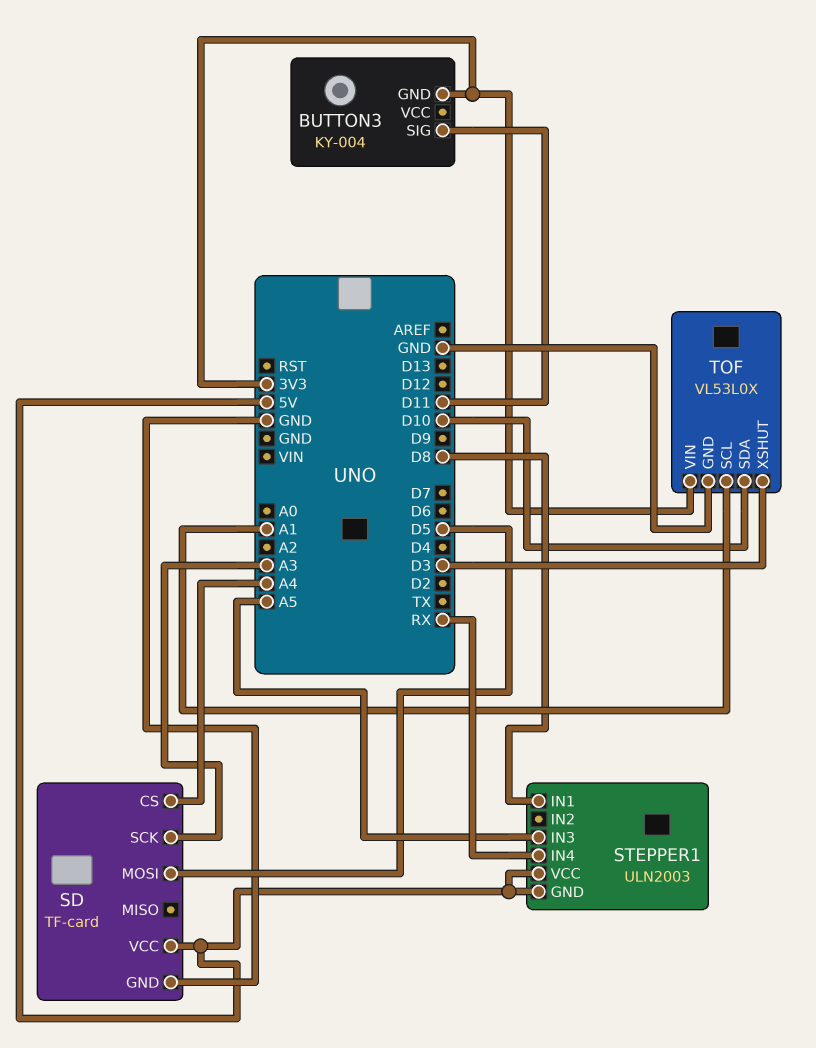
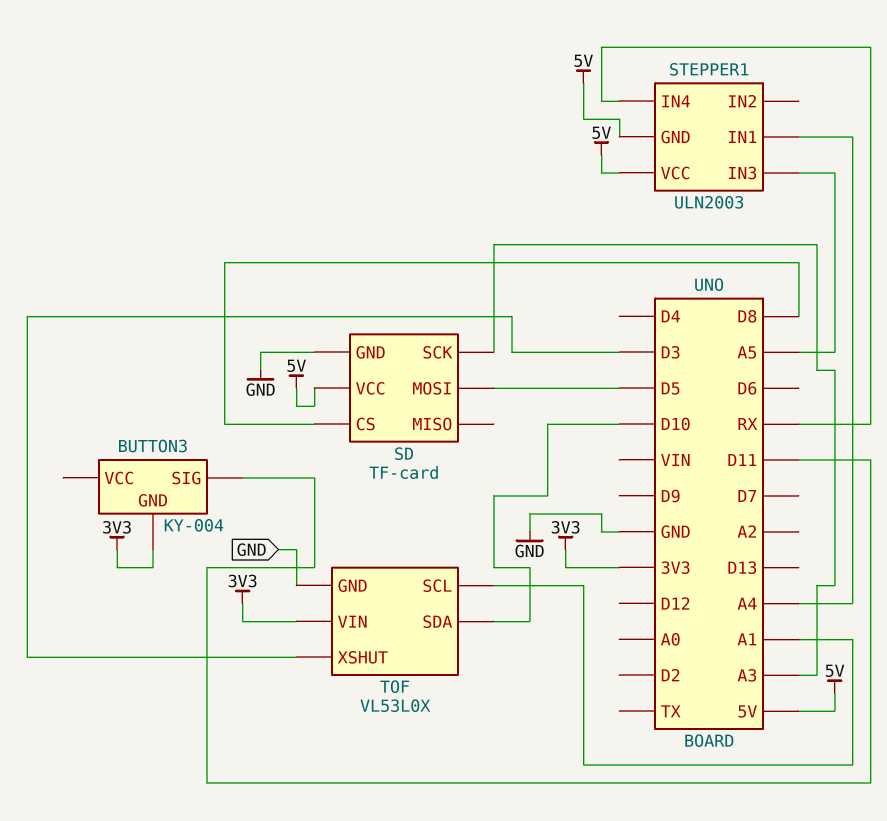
SD pin CS: A4 -> D8
STEPPER1 pin IN1: D8 -> A4

